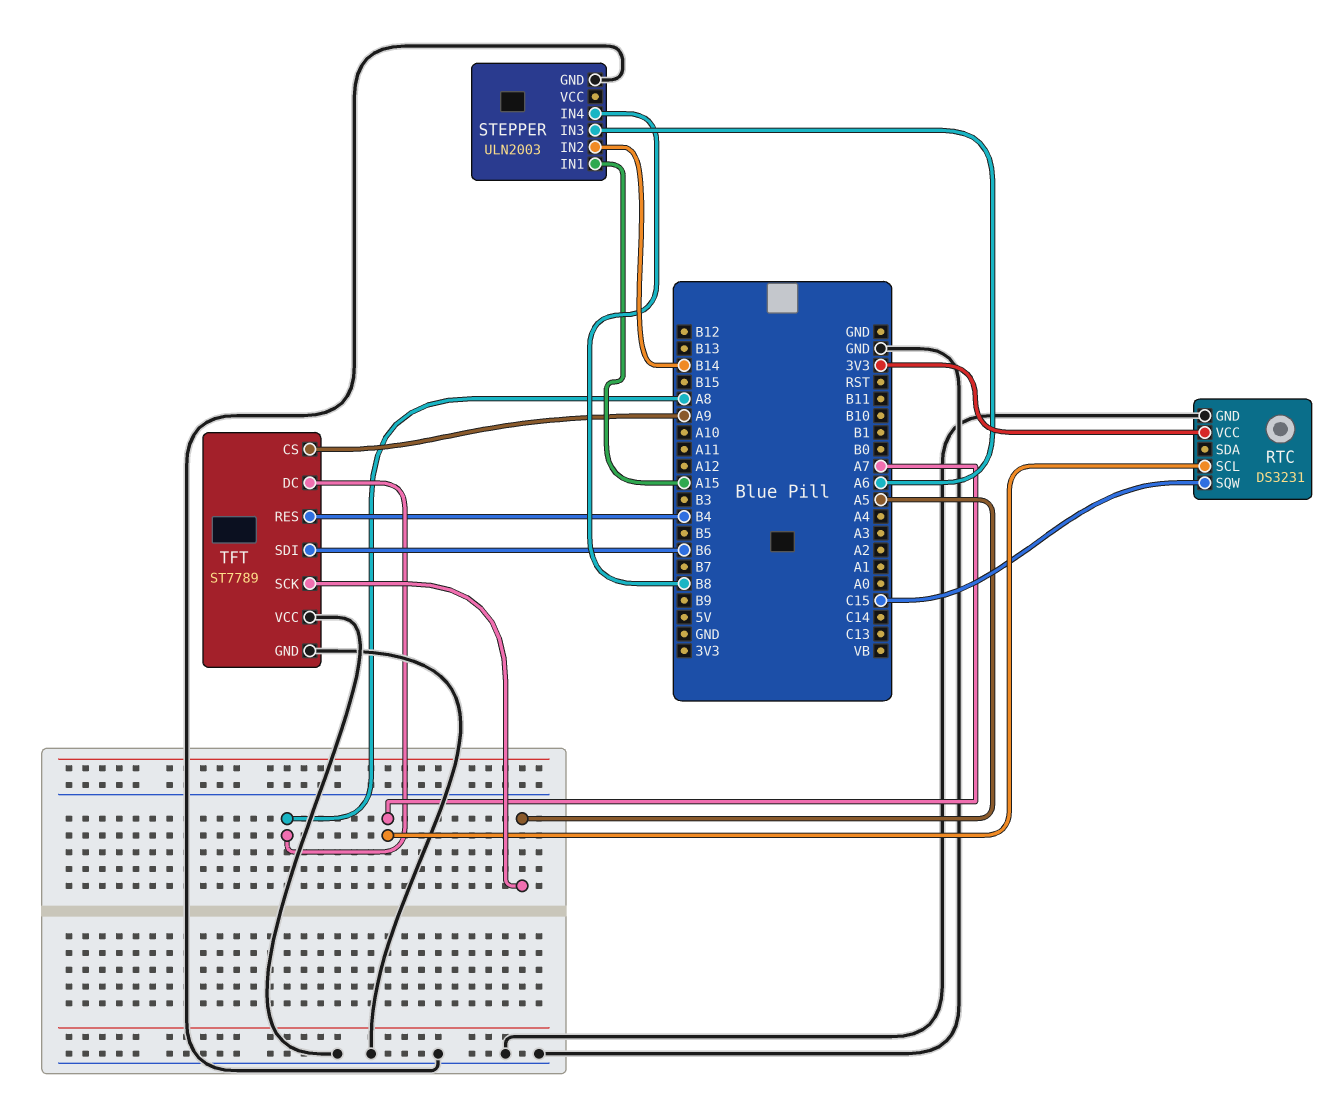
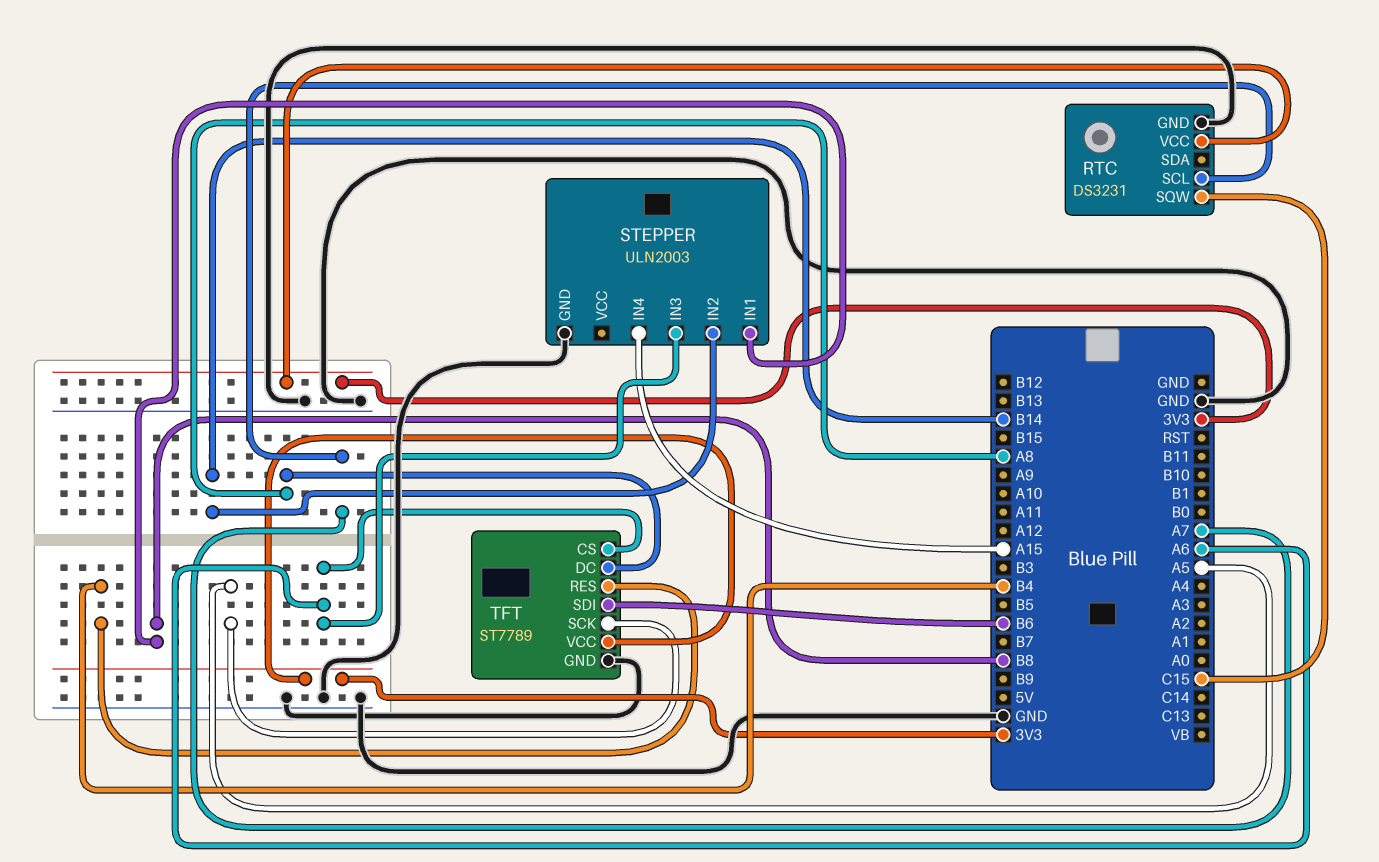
STEPPER pin IN1: A15 -> B8
STEPPER pin IN4: B8 -> A15
TFT pin CS: A9 -> A6
TFT pin VCC: GND -> 3V3

